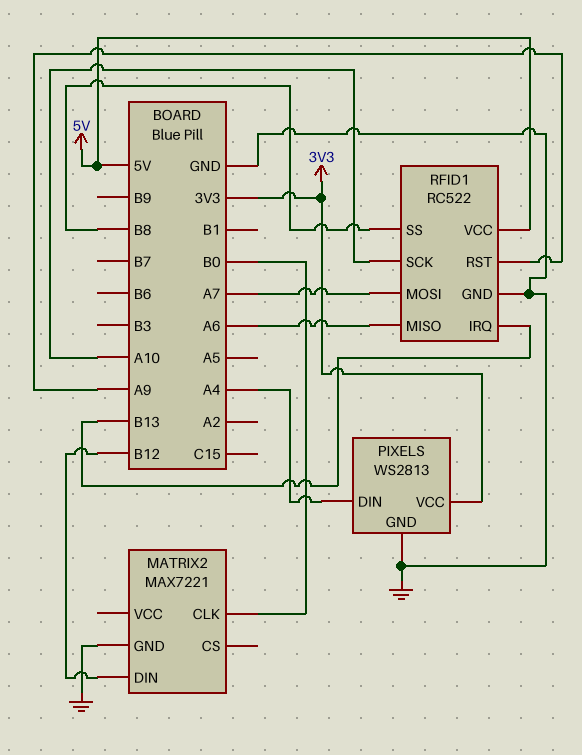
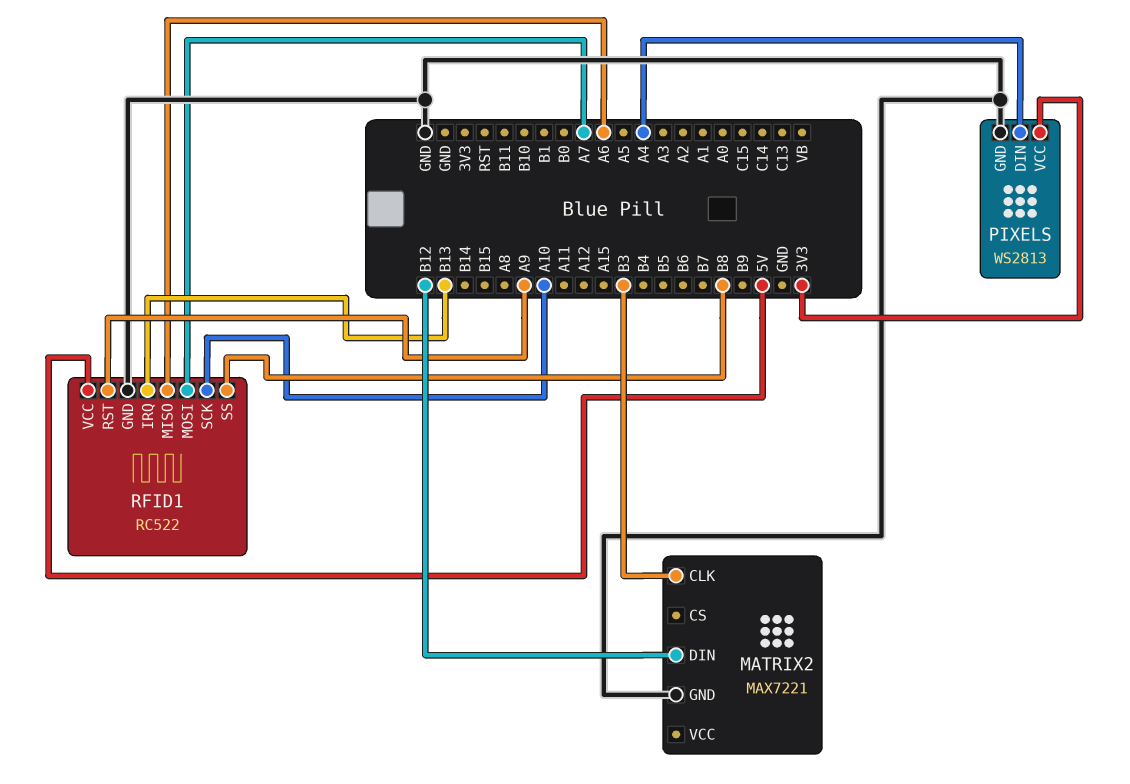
MATRIX2 pin CLK: B0 -> B3

